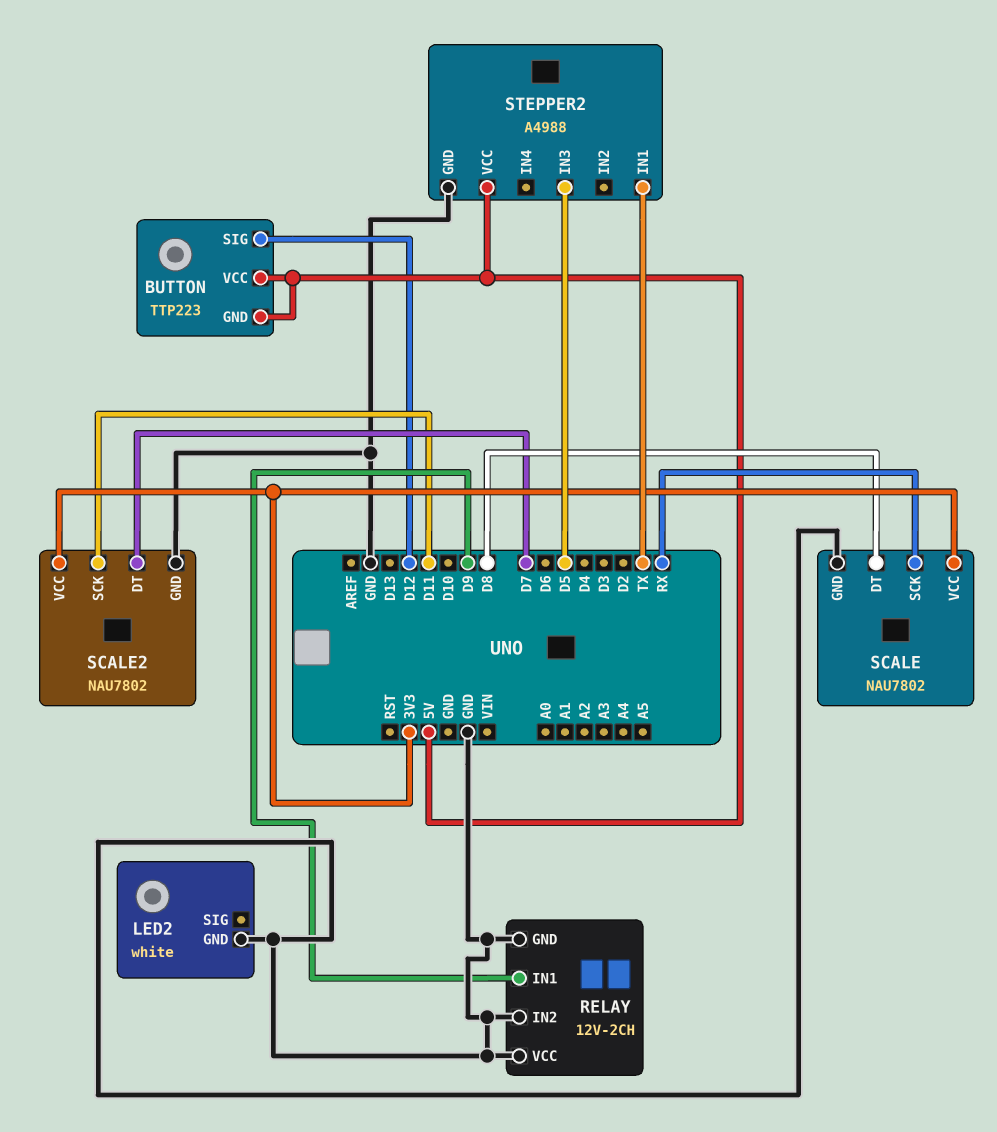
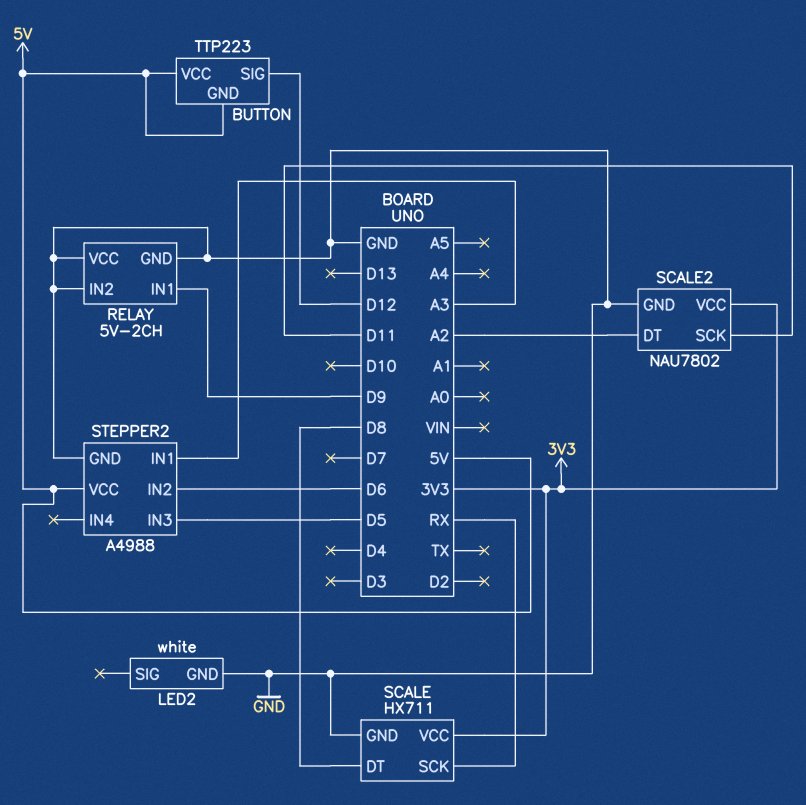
RELAY: 12V-2CH -> 5V-2CH
SCALE: NAU7802 -> HX711
SCALE2 pin DT: D7 -> A2
STEPPER2 pin IN1: TX -> A3
STEPPER2 pin IN2: none -> D6

